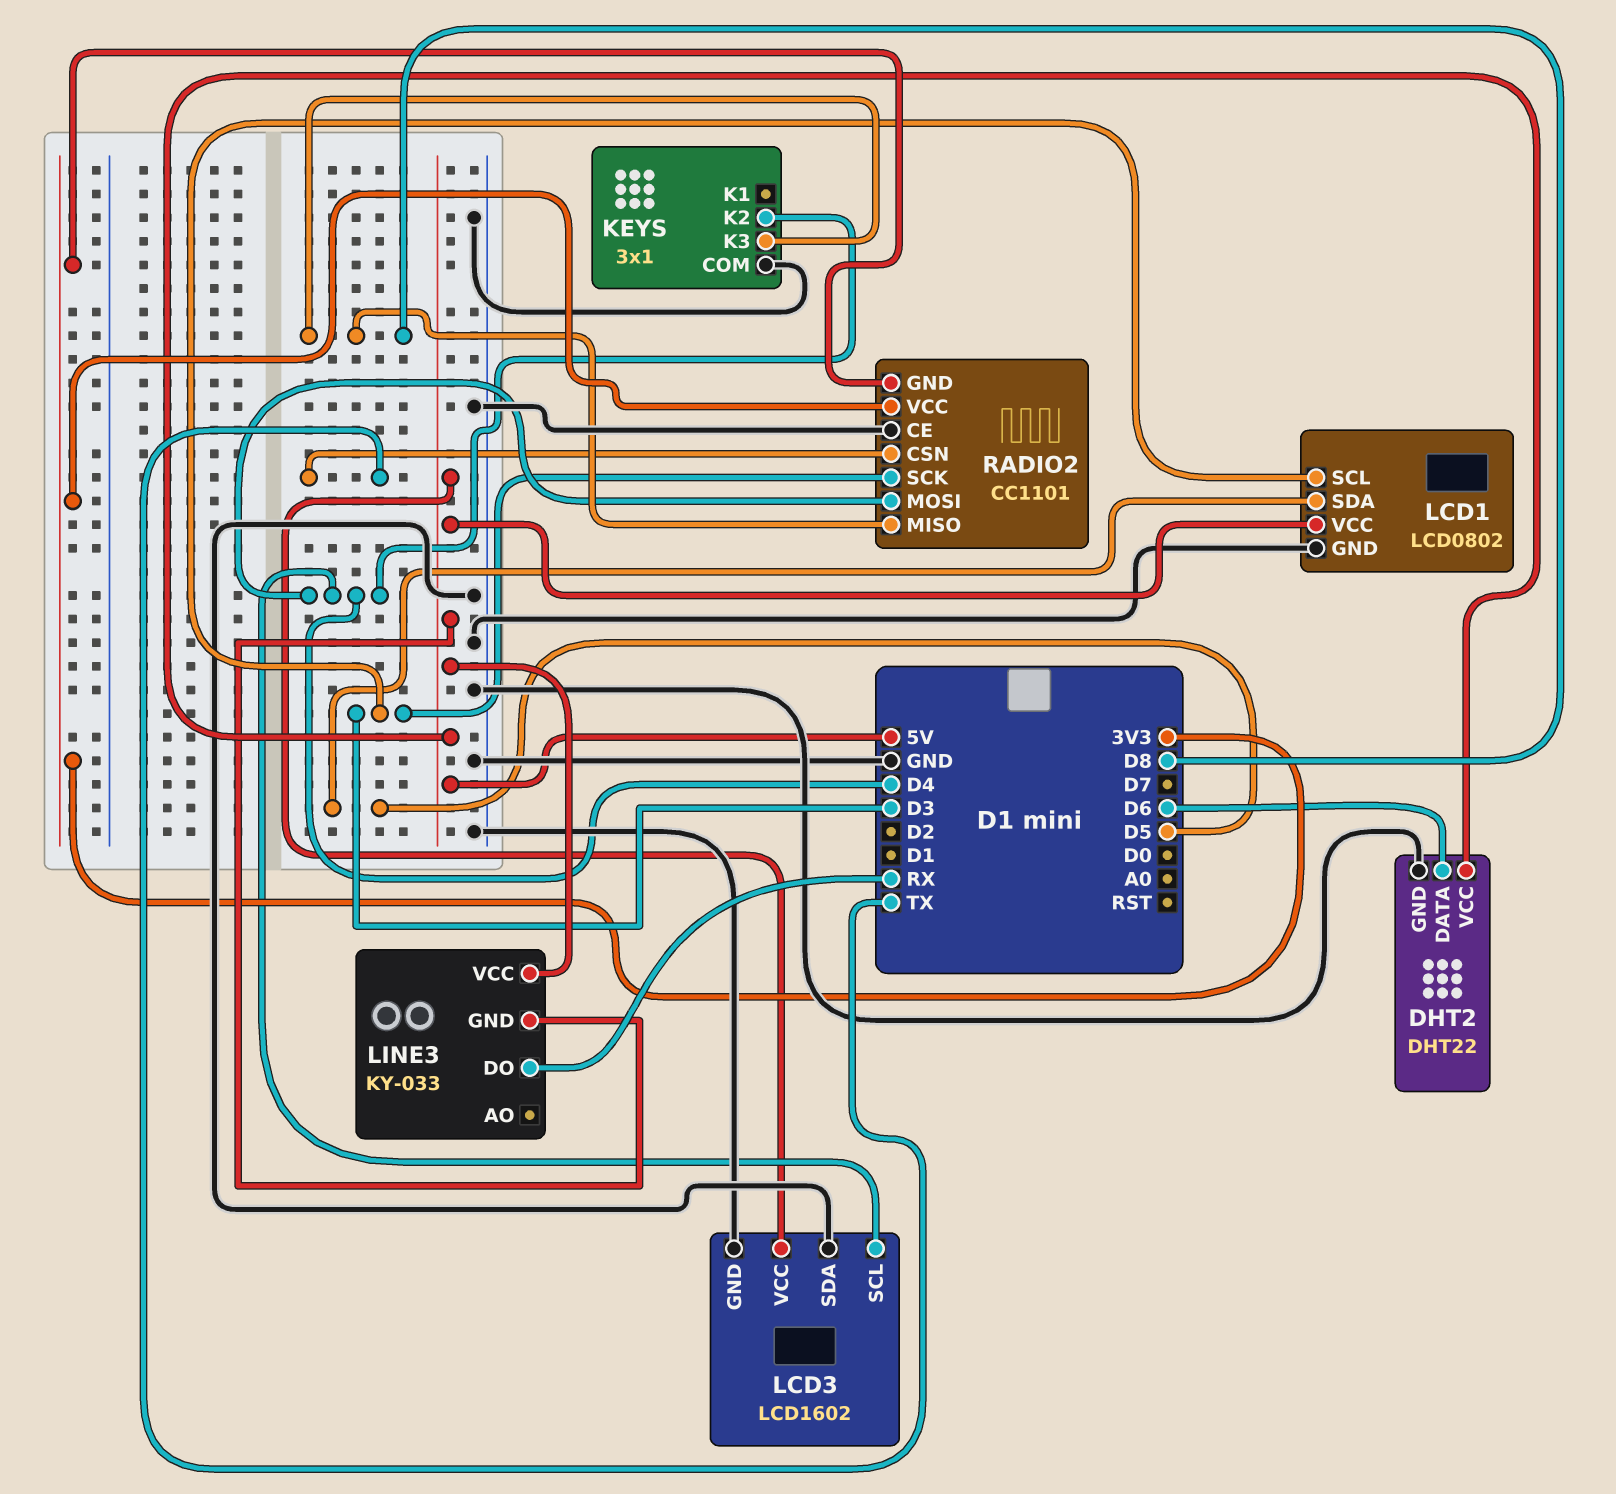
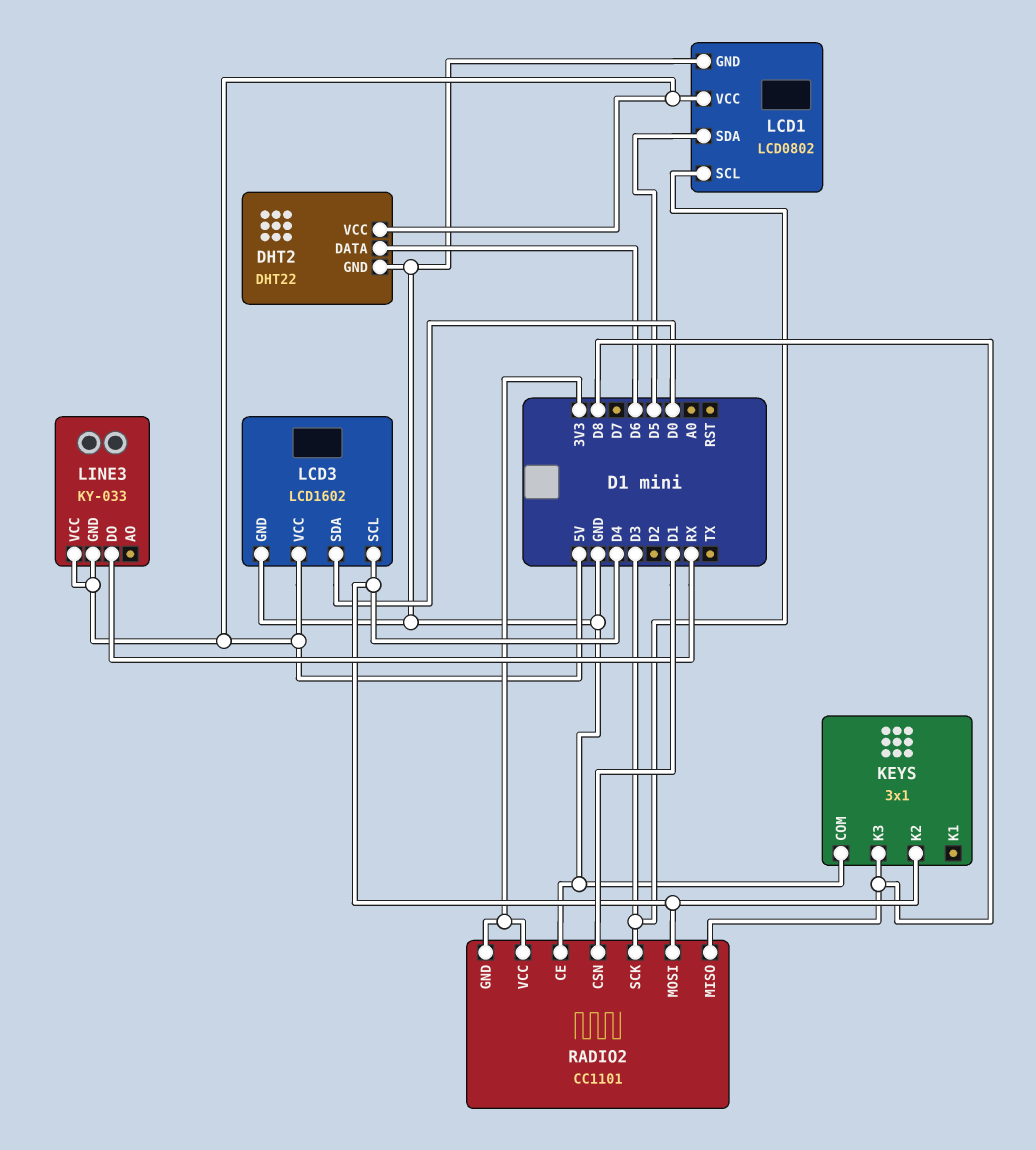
LCD3 pin SDA: GND -> D0
RADIO2 pin CSN: TX -> D1

